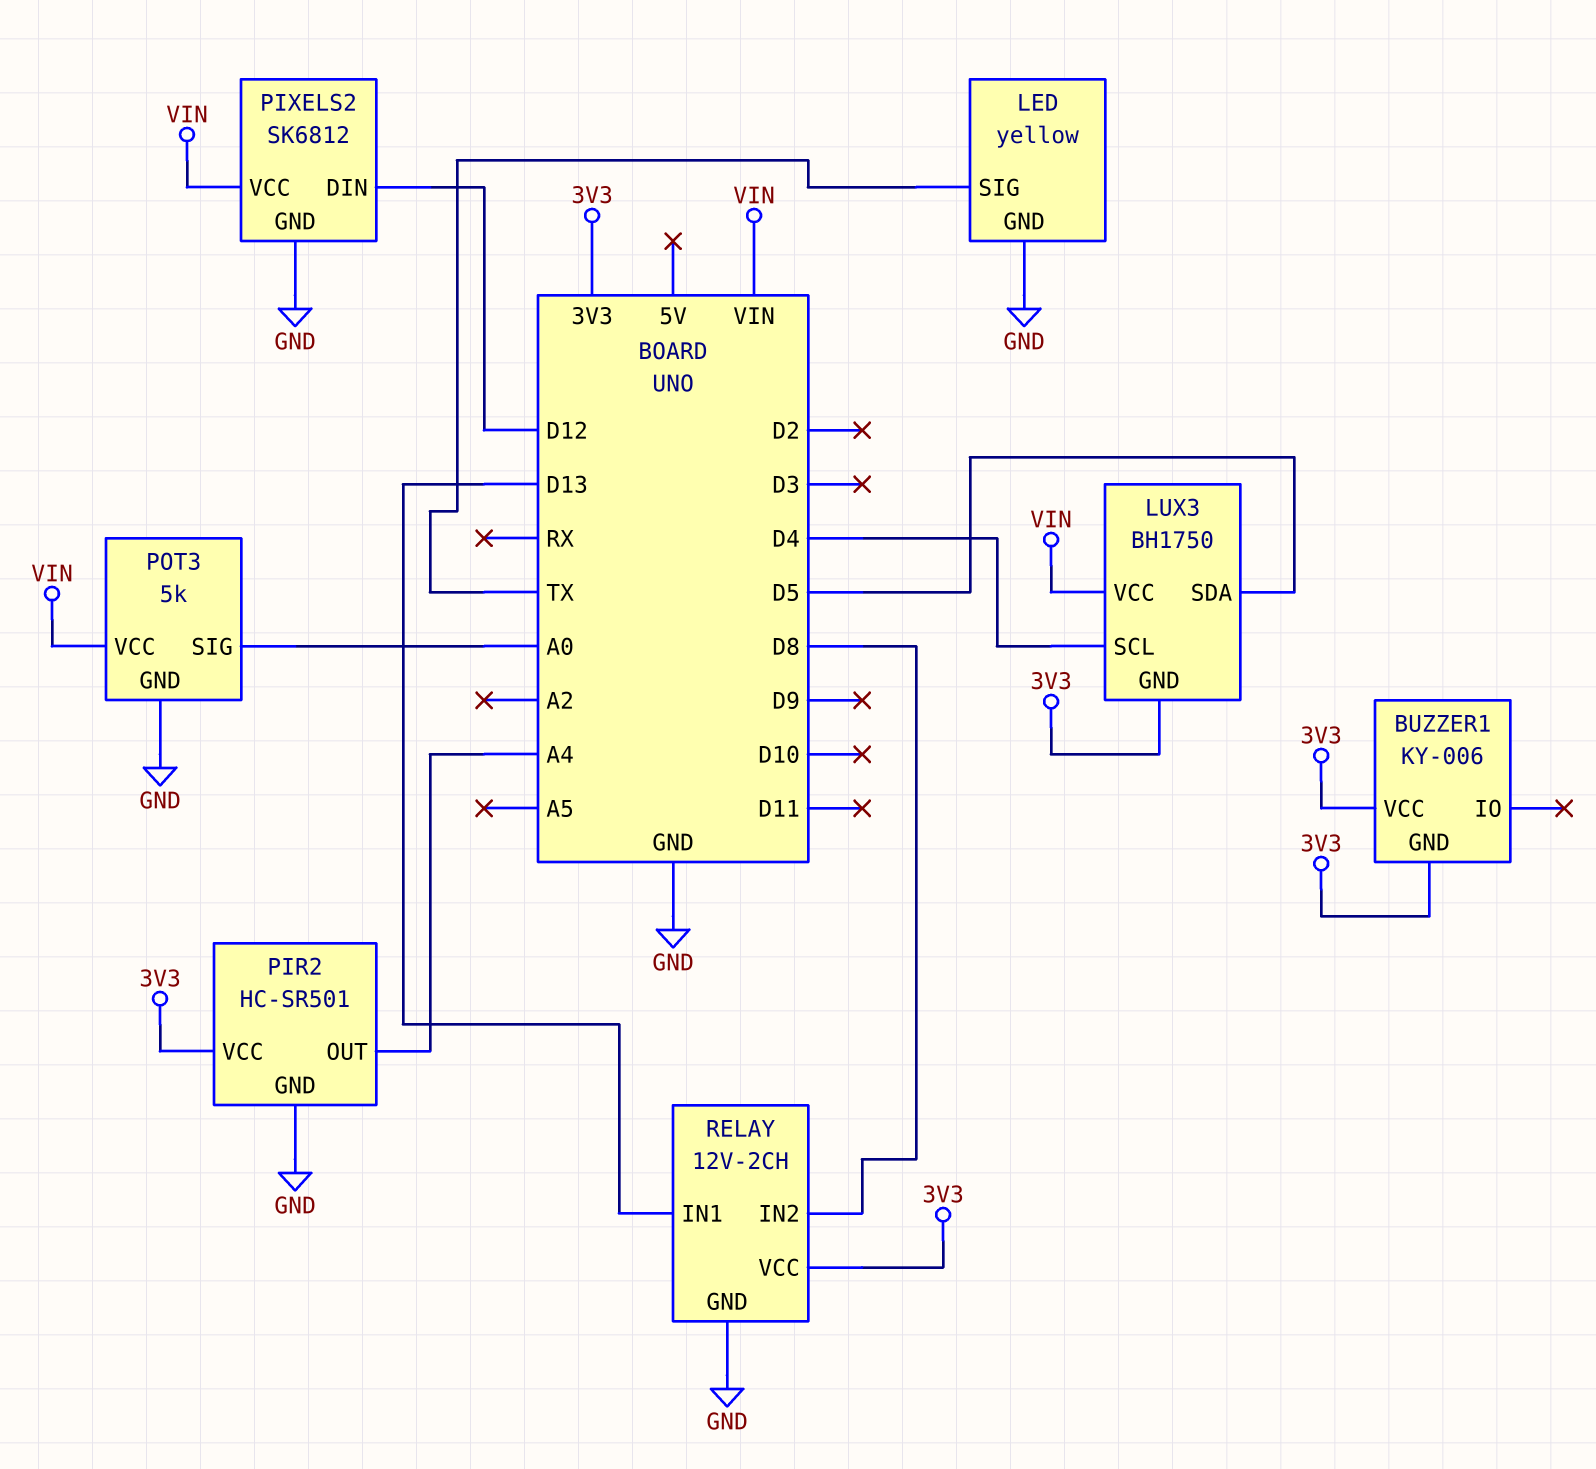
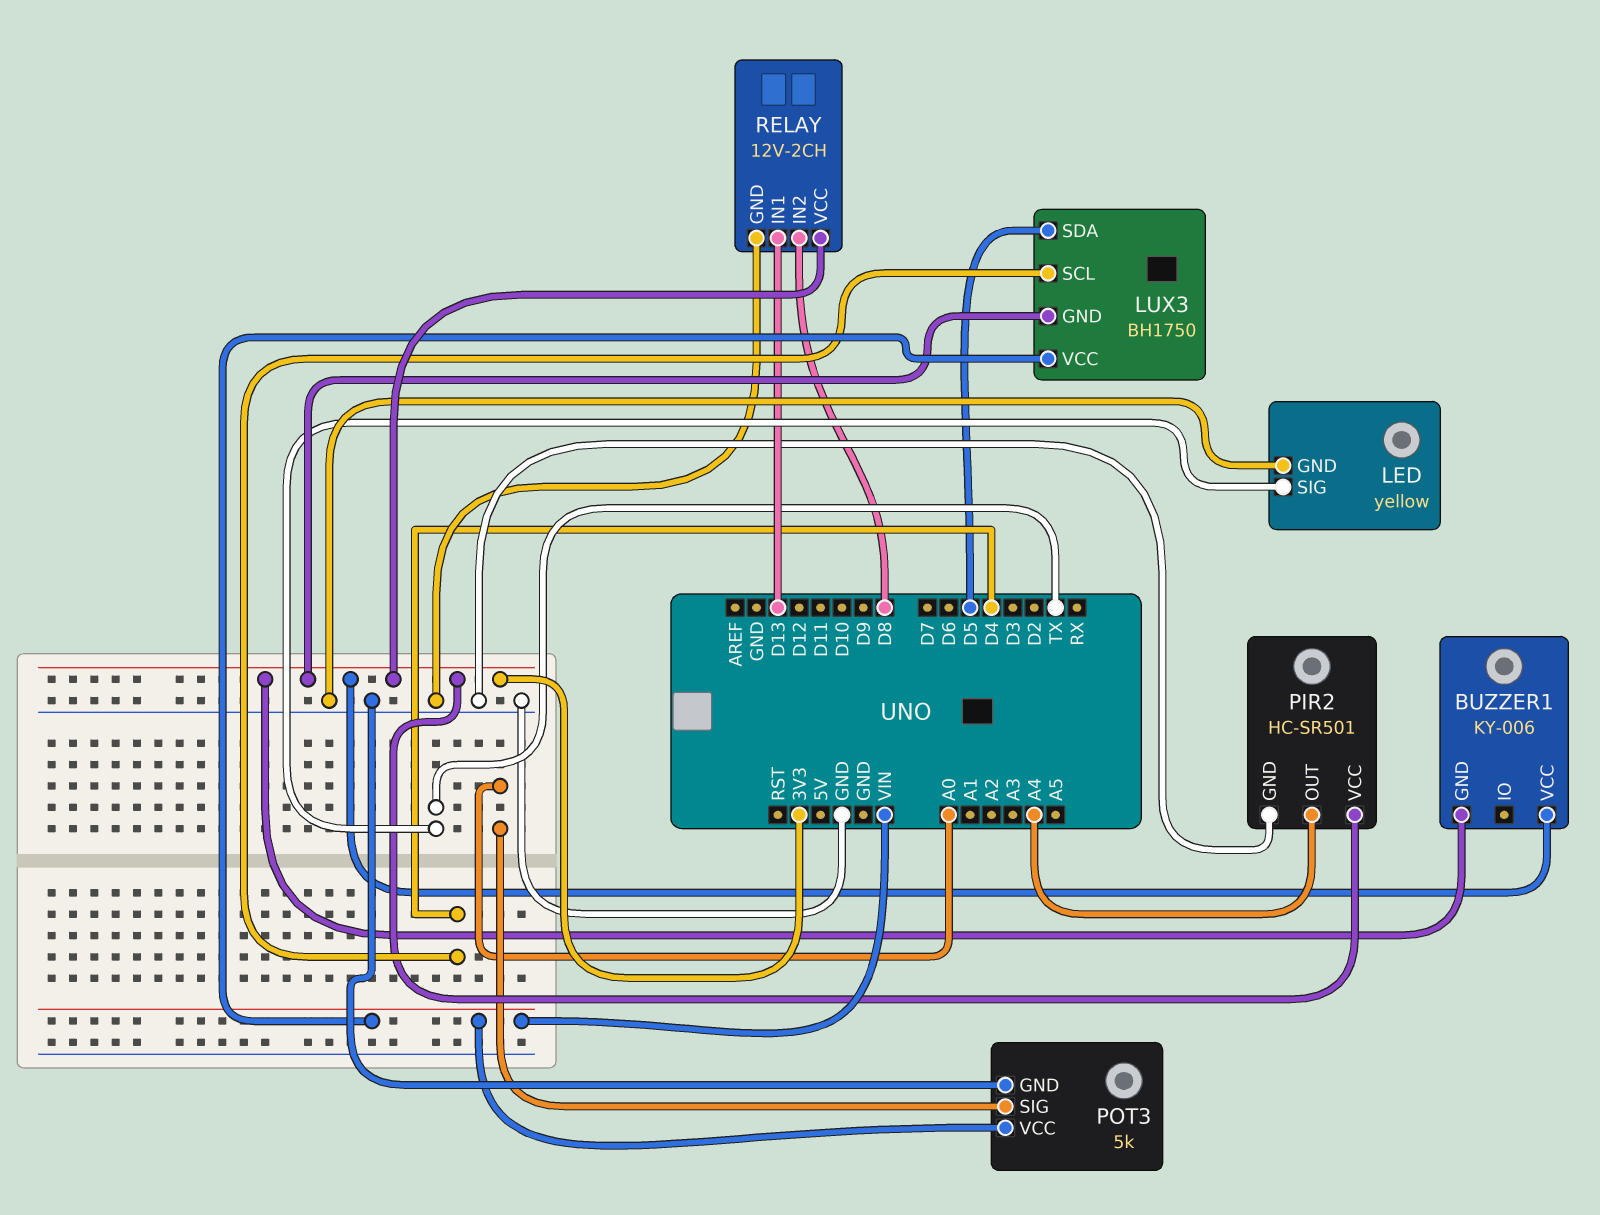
PIXELS2: SK6812 -> none
PIXELS2 pin DIN: D12 -> none
PIXELS2 pin GND: GND -> none
PIXELS2 pin VCC: VIN -> none

